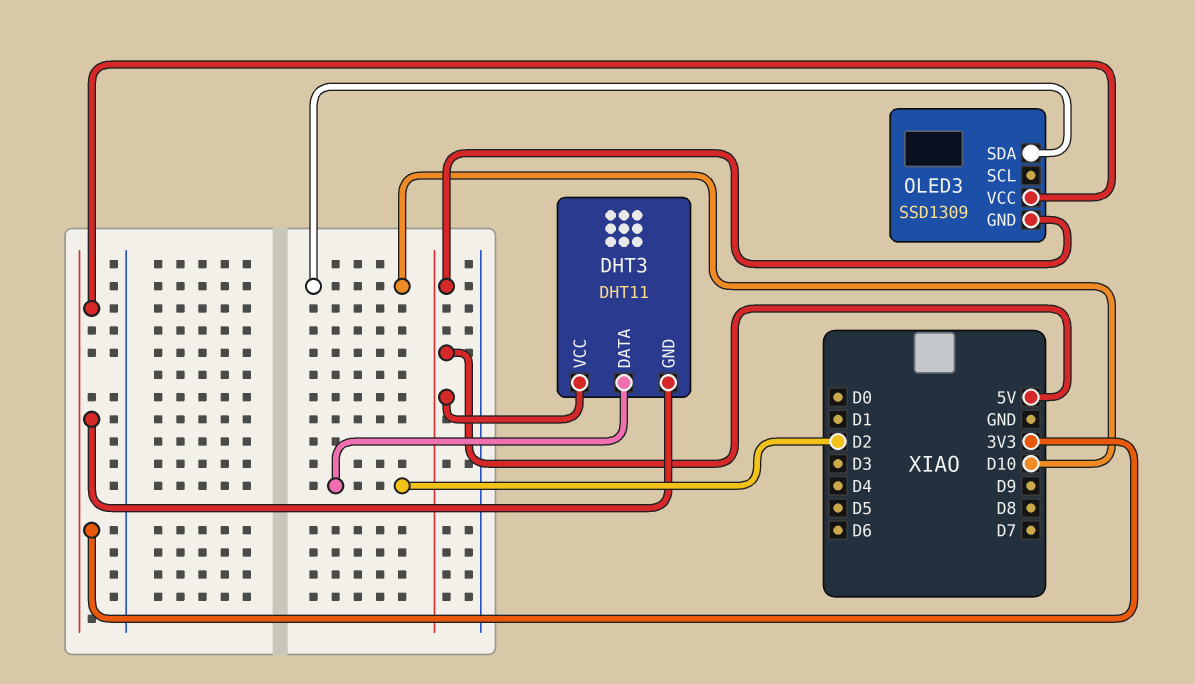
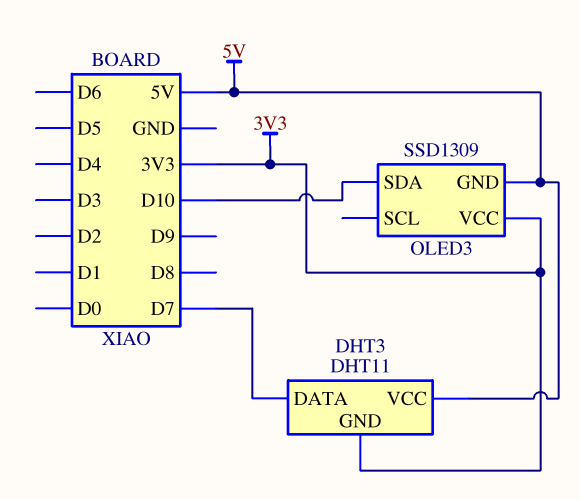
DHT3 pin DATA: D2 -> D7

